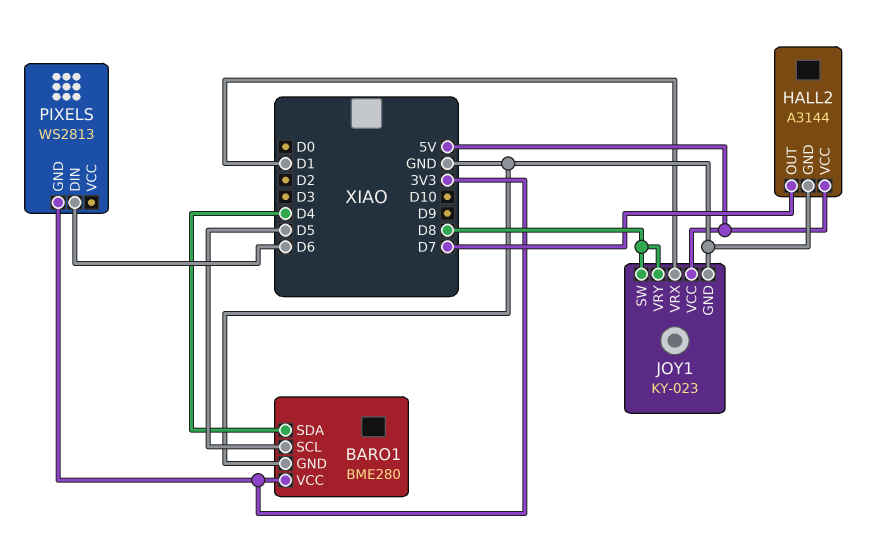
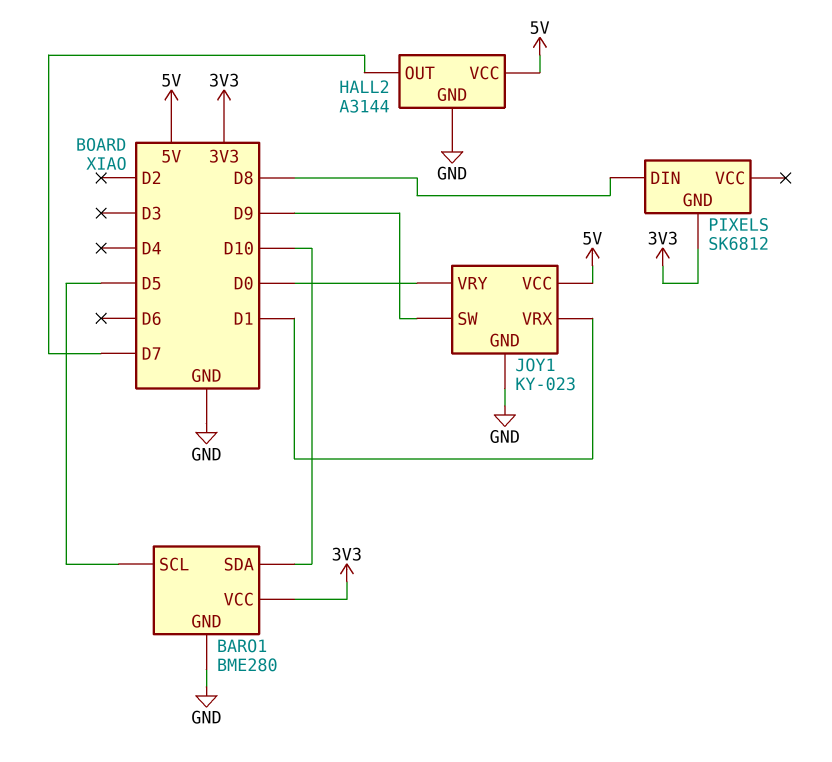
BARO1 pin SDA: D4 -> D10
JOY1 pin SW: D8 -> D9
JOY1 pin VRY: D8 -> D0
PIXELS: WS2813 -> SK6812
PIXELS pin DIN: D6 -> D8

